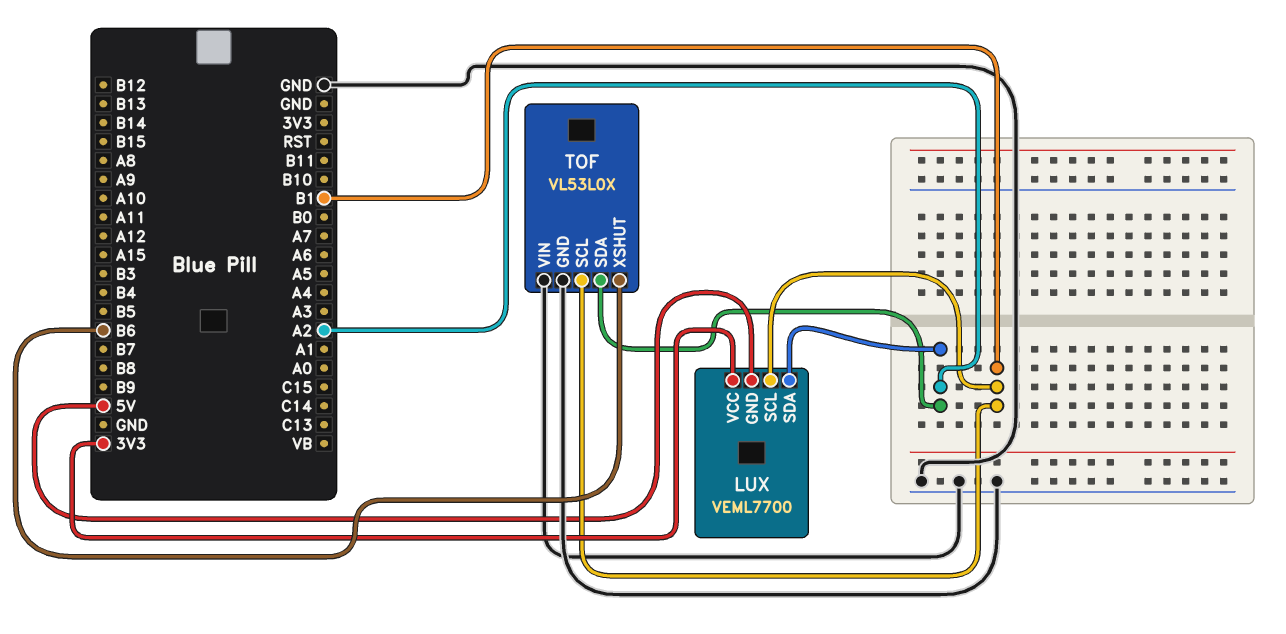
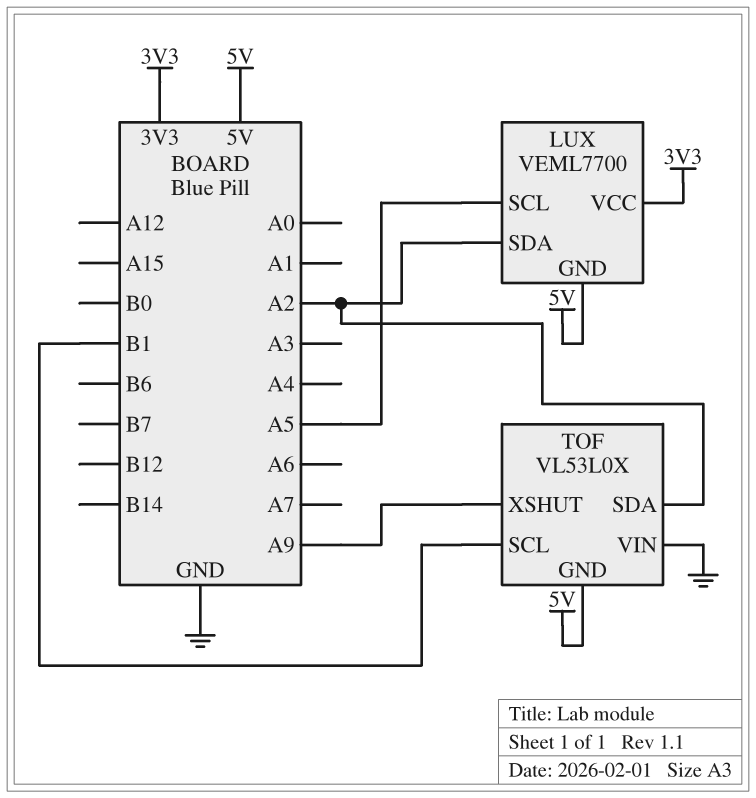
LUX pin SCL: B1 -> A5
TOF pin GND: GND -> 5V
TOF pin XSHUT: B6 -> A9

